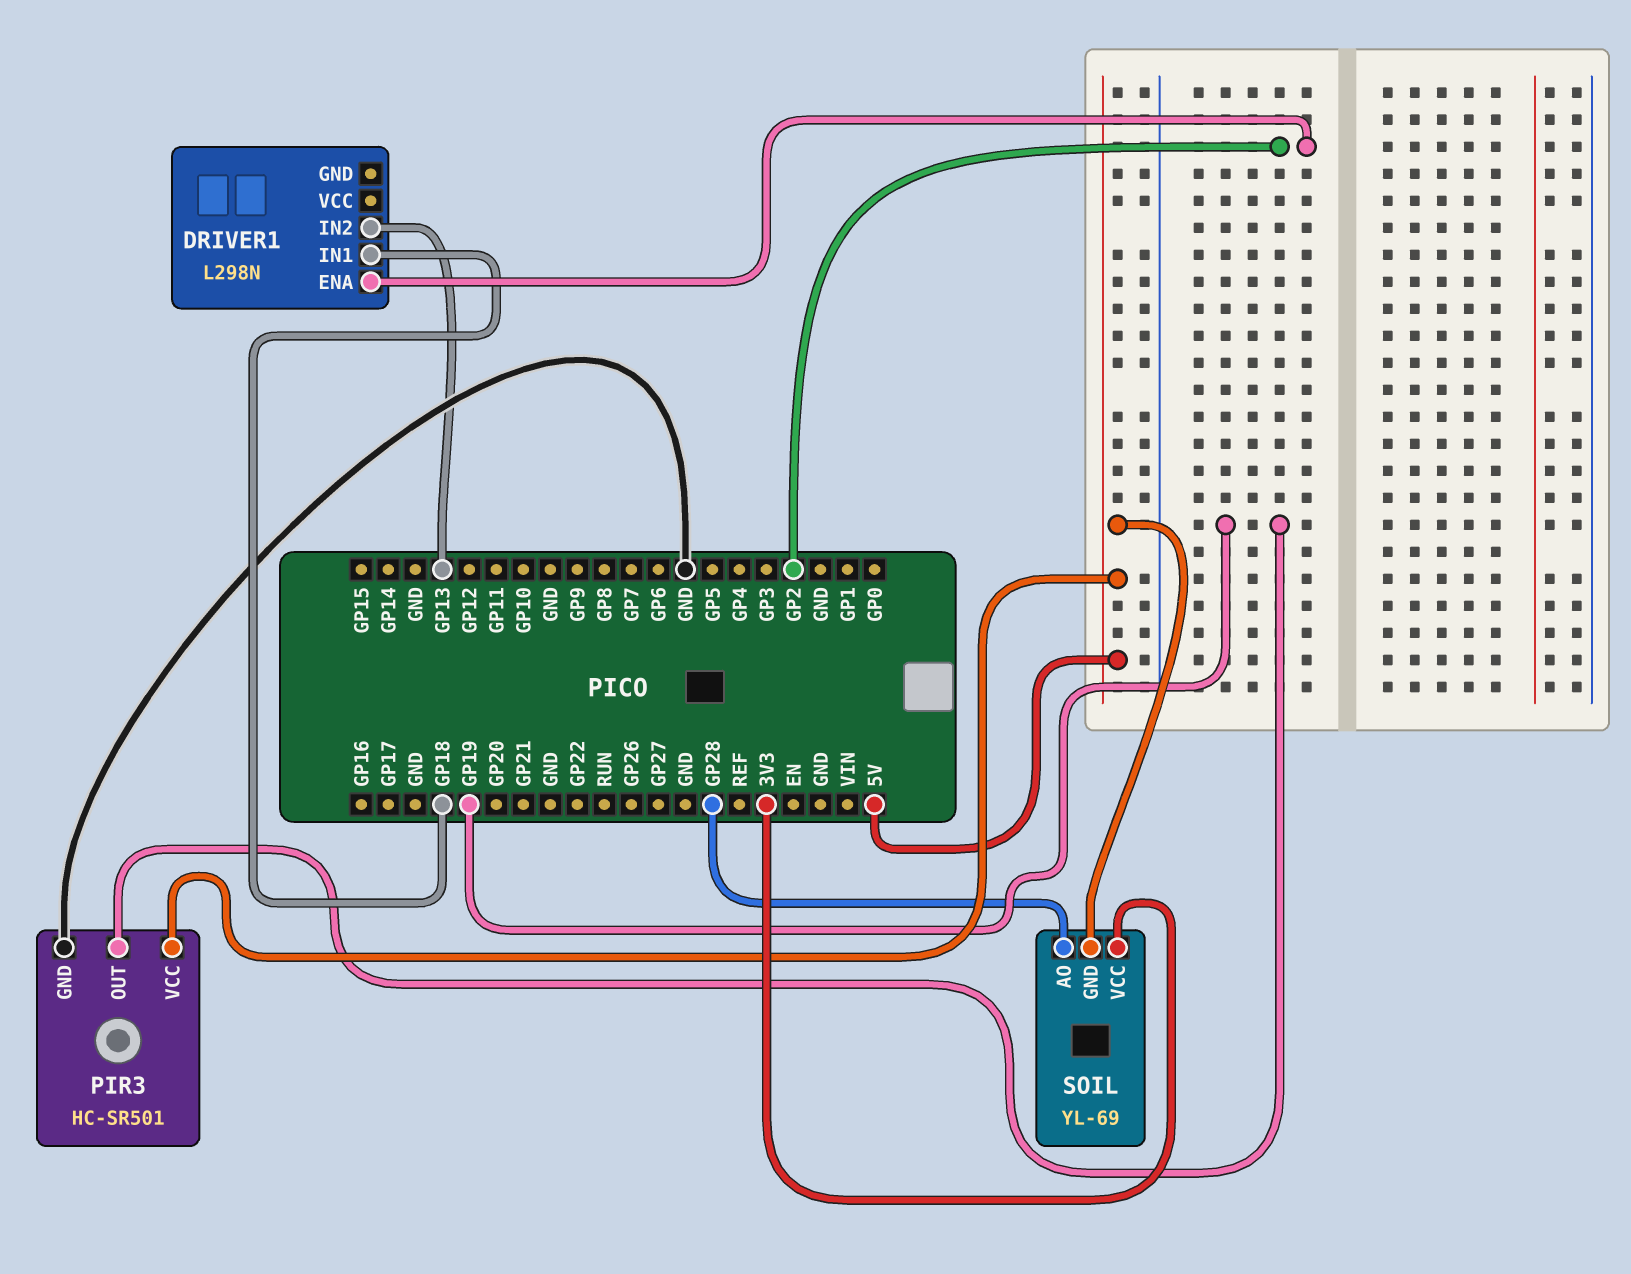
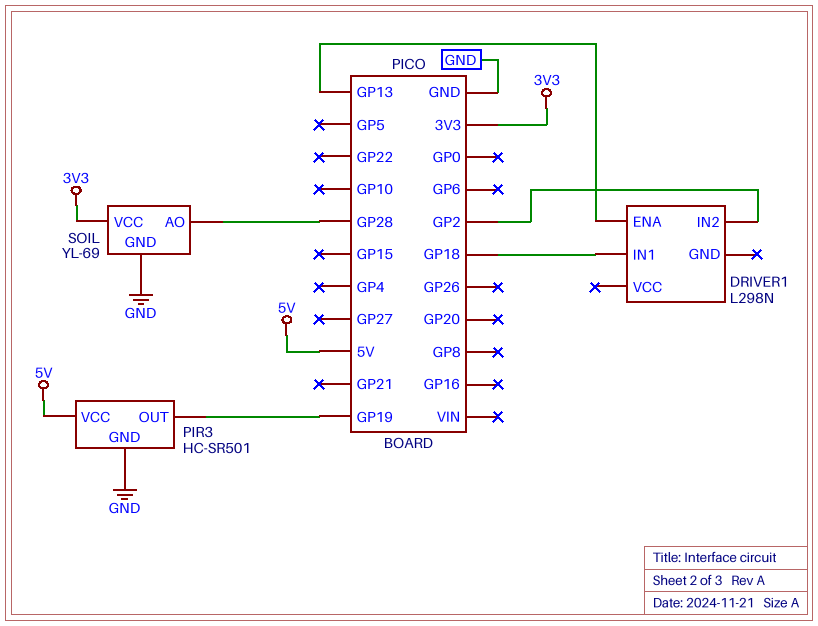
DRIVER1 pin ENA: GP2 -> GP13
DRIVER1 pin IN2: GP13 -> GP2
SOIL pin GND: 5V -> GND

